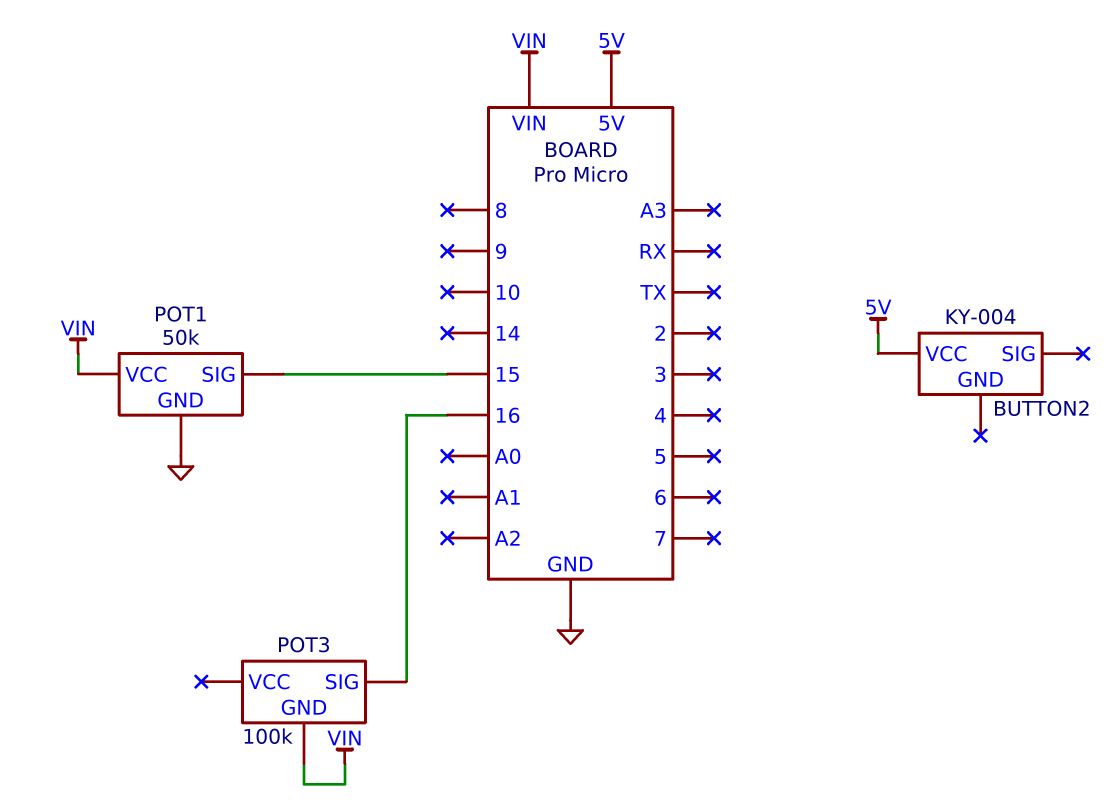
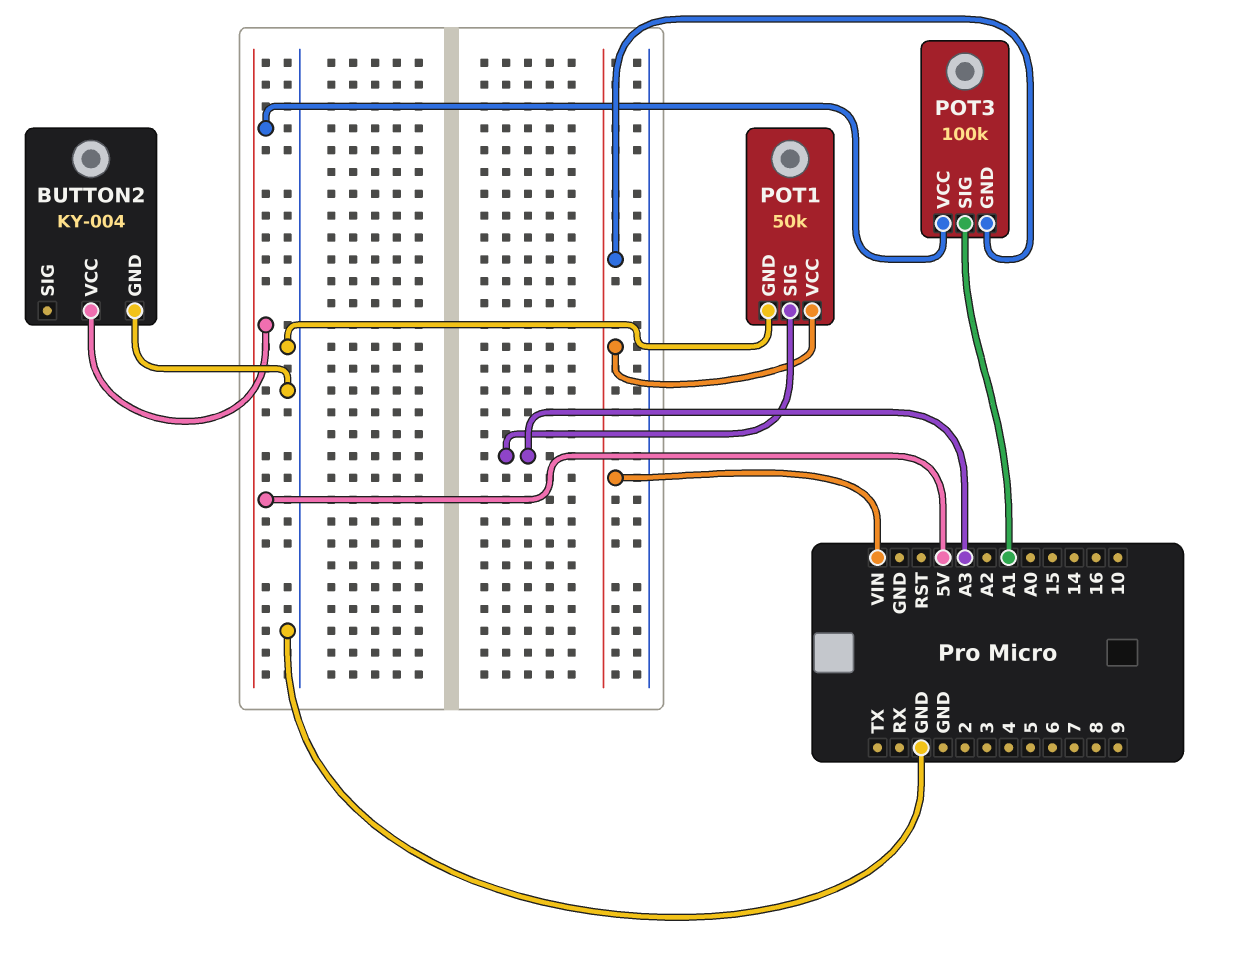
BUTTON2 pin GND: none -> GND
POT1 pin SIG: 15 -> A3
POT3 pin SIG: 16 -> A1
POT3 pin VCC: none -> 5V

